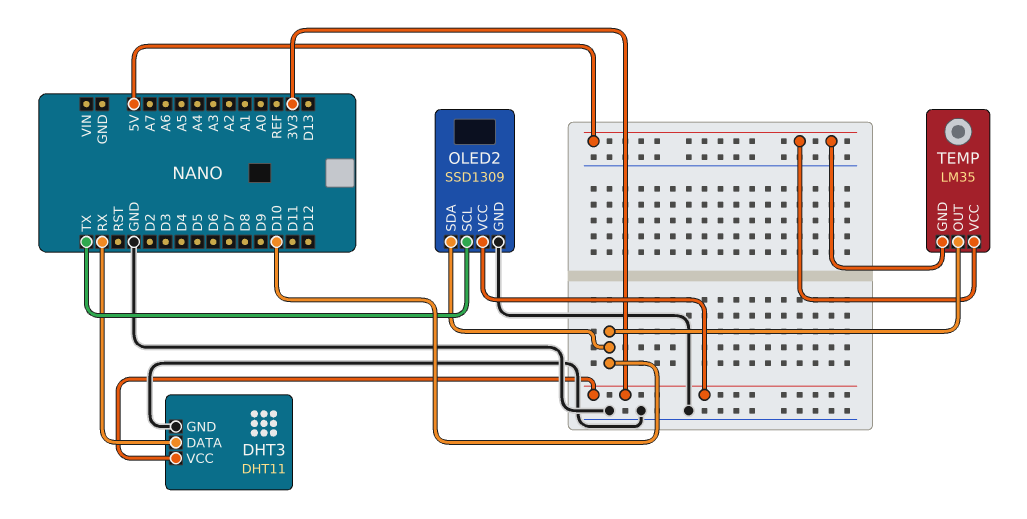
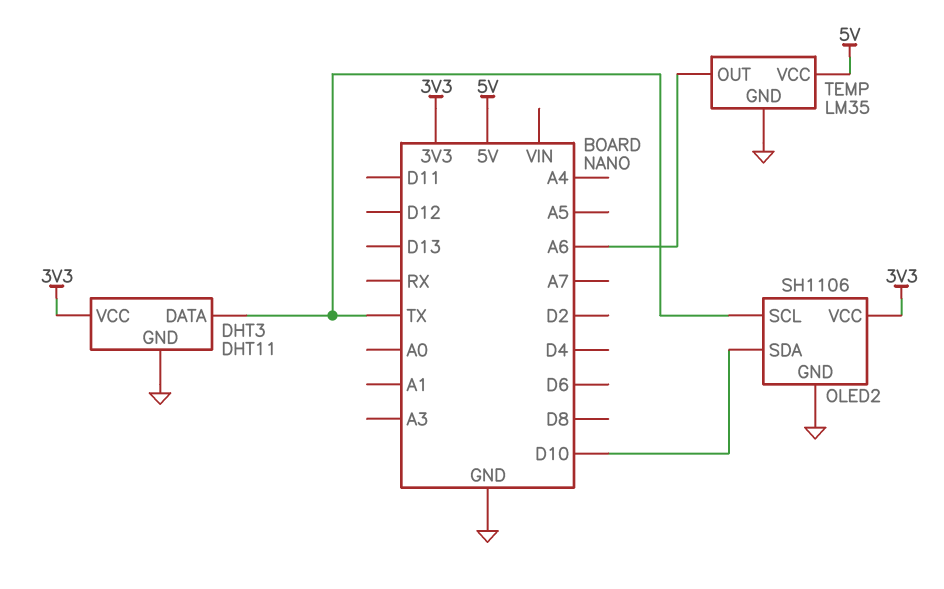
DHT3 pin DATA: RX -> TX
OLED2: SSD1309 -> SH1106
TEMP pin GND: 5V -> GND
TEMP pin OUT: D10 -> A6

